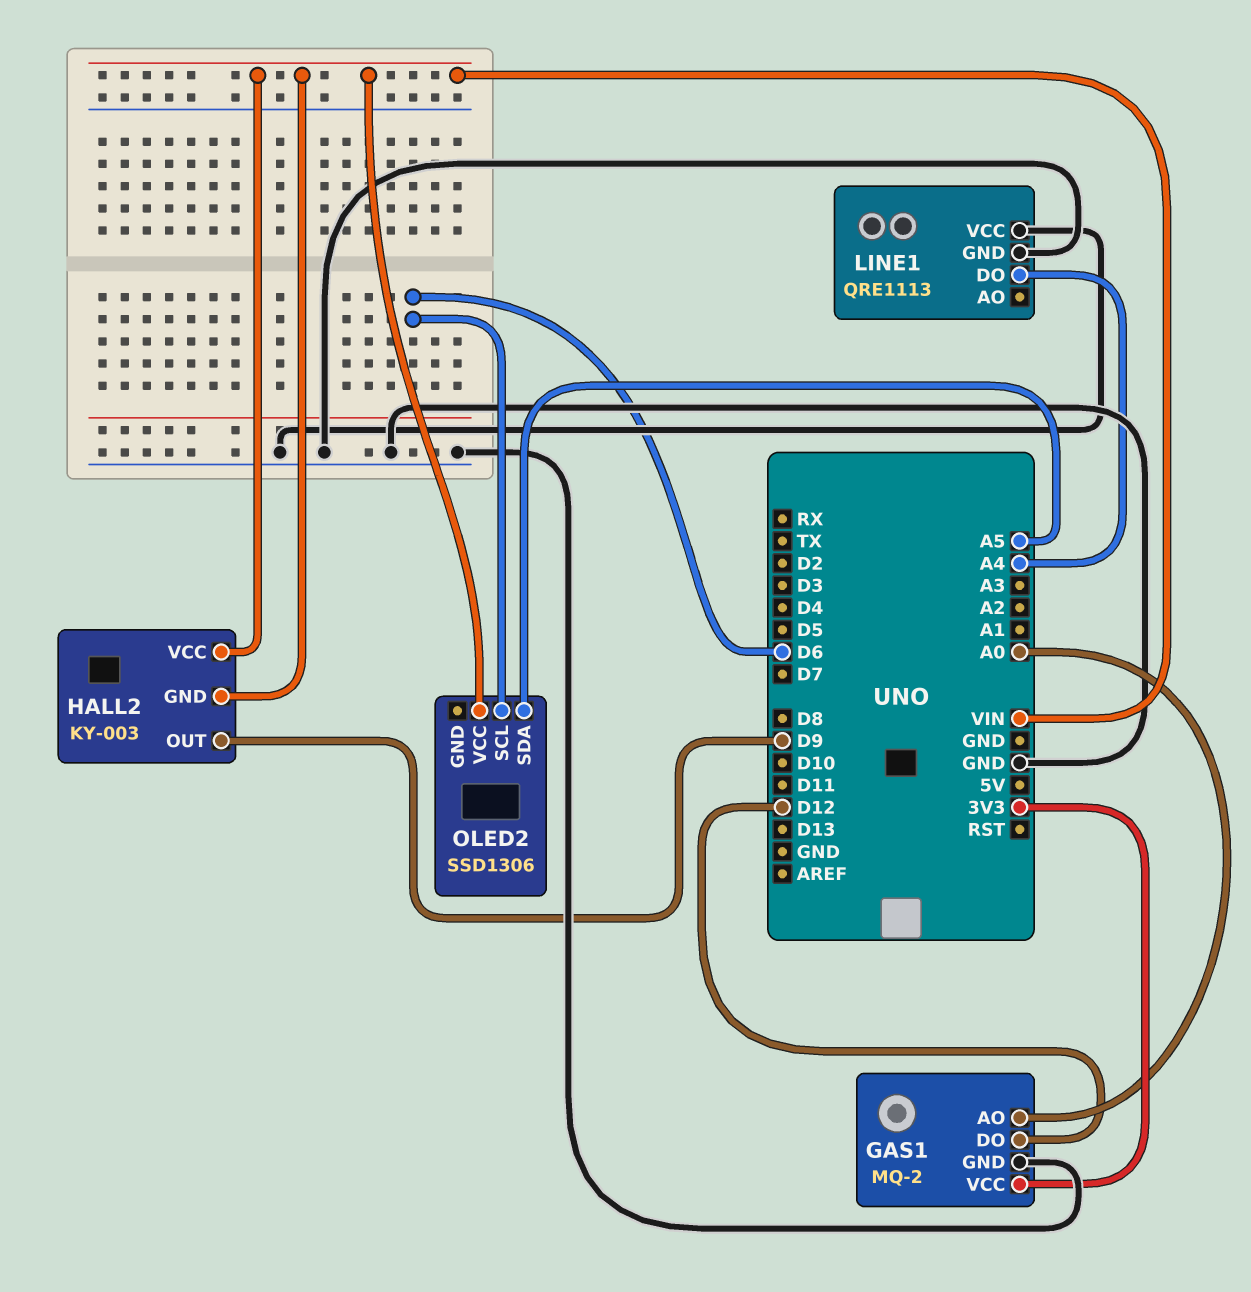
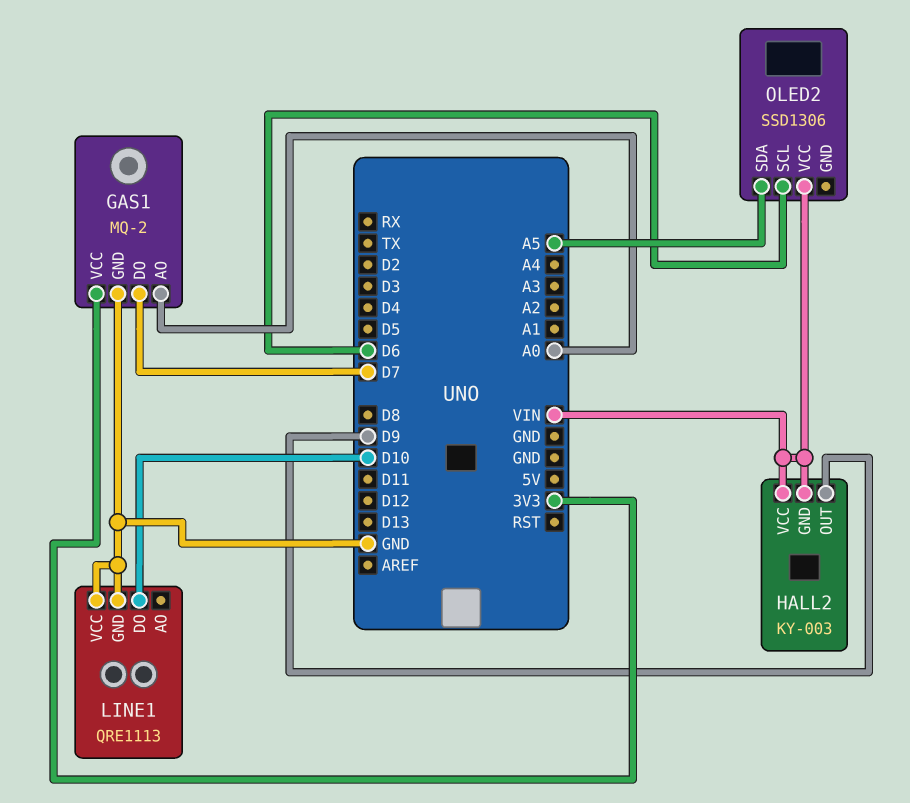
GAS1 pin DO: D12 -> D7
LINE1 pin DO: A4 -> D10

